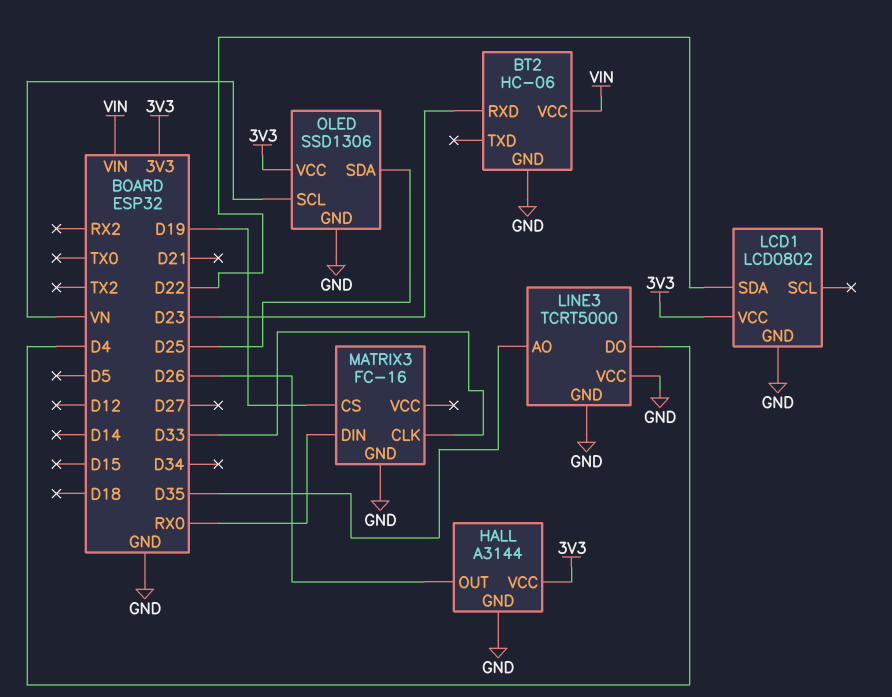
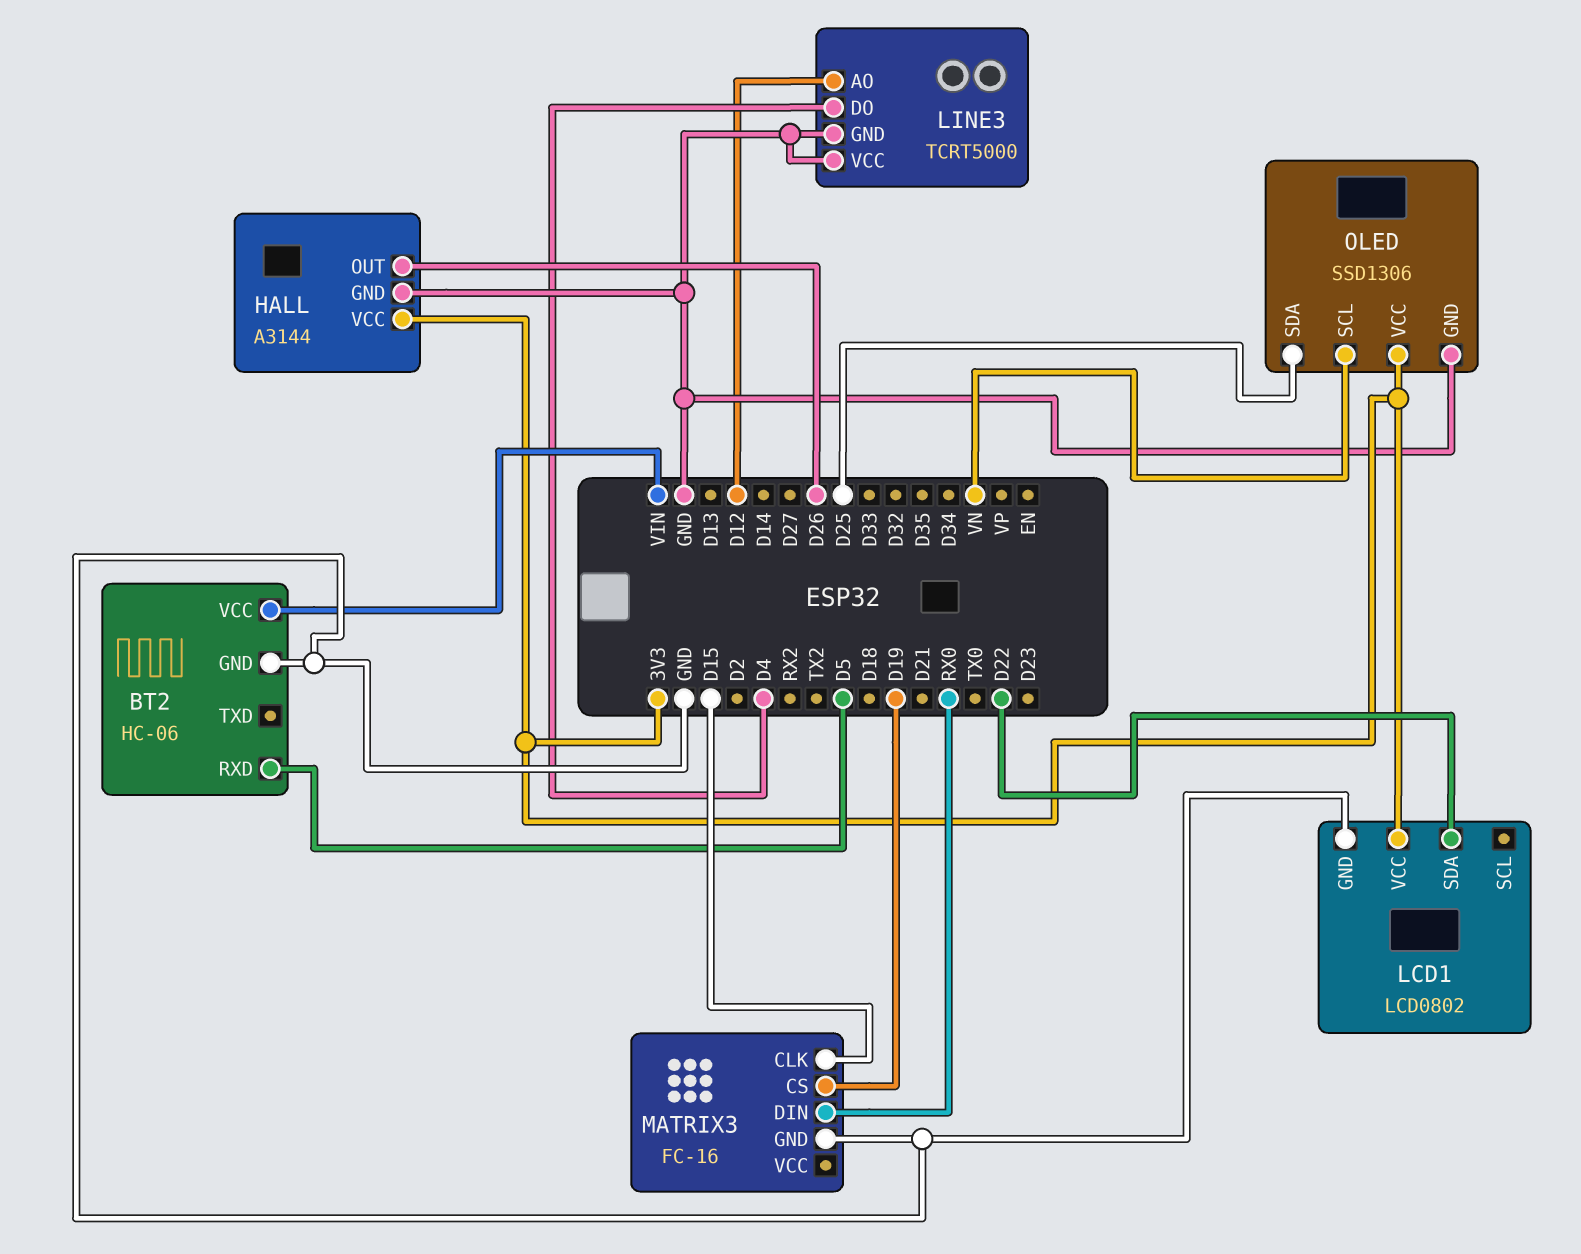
BT2 pin RXD: D23 -> D5
LINE3 pin AO: D35 -> D12
MATRIX3 pin CLK: D33 -> D15

